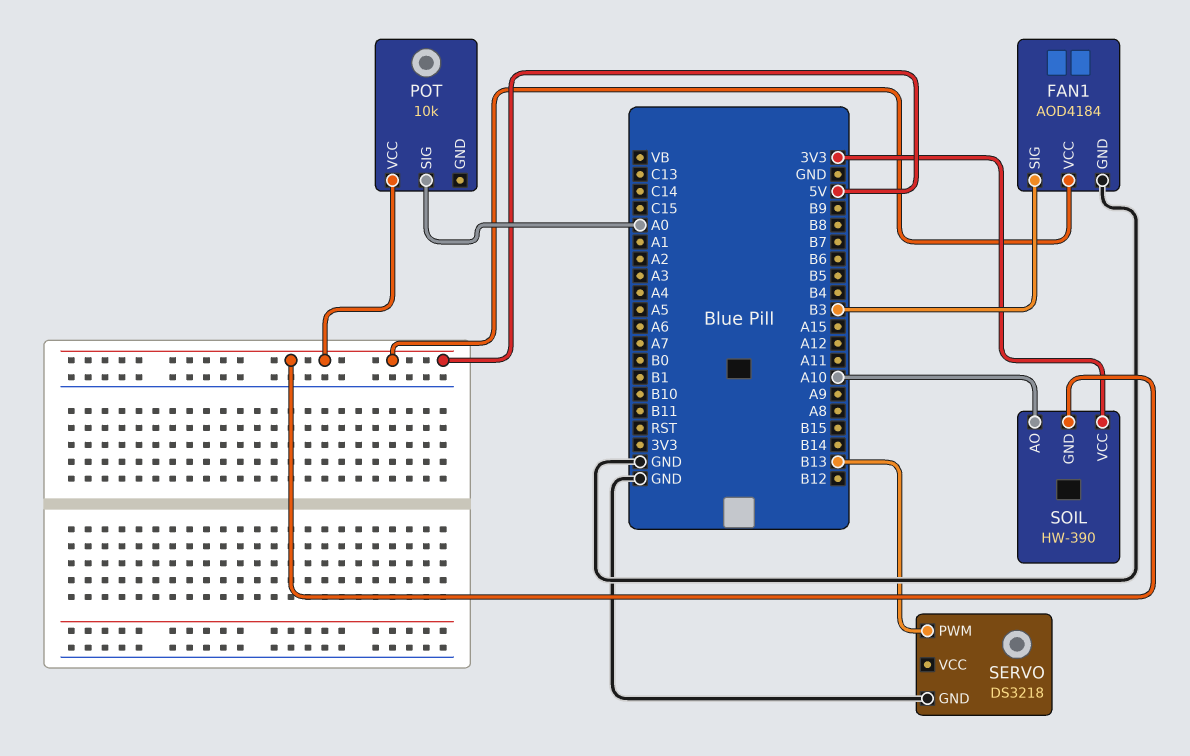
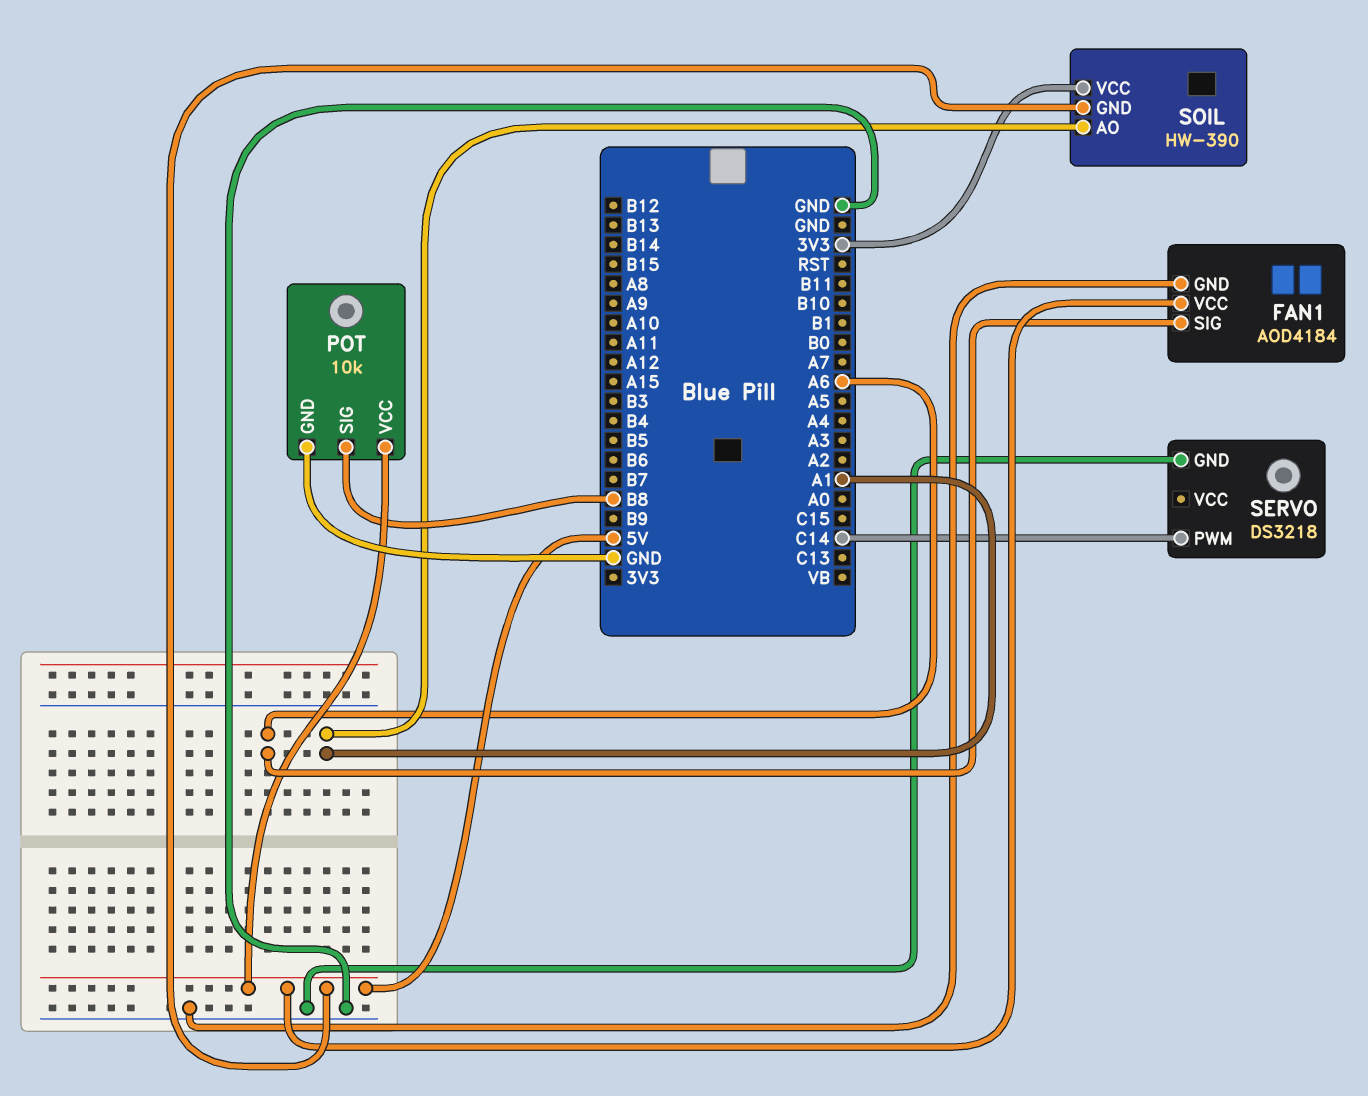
FAN1 pin SIG: B3 -> A6
POT pin GND: none -> GND
POT pin SIG: A0 -> B8
SERVO pin PWM: B13 -> C14
SOIL pin AO: A10 -> A1

